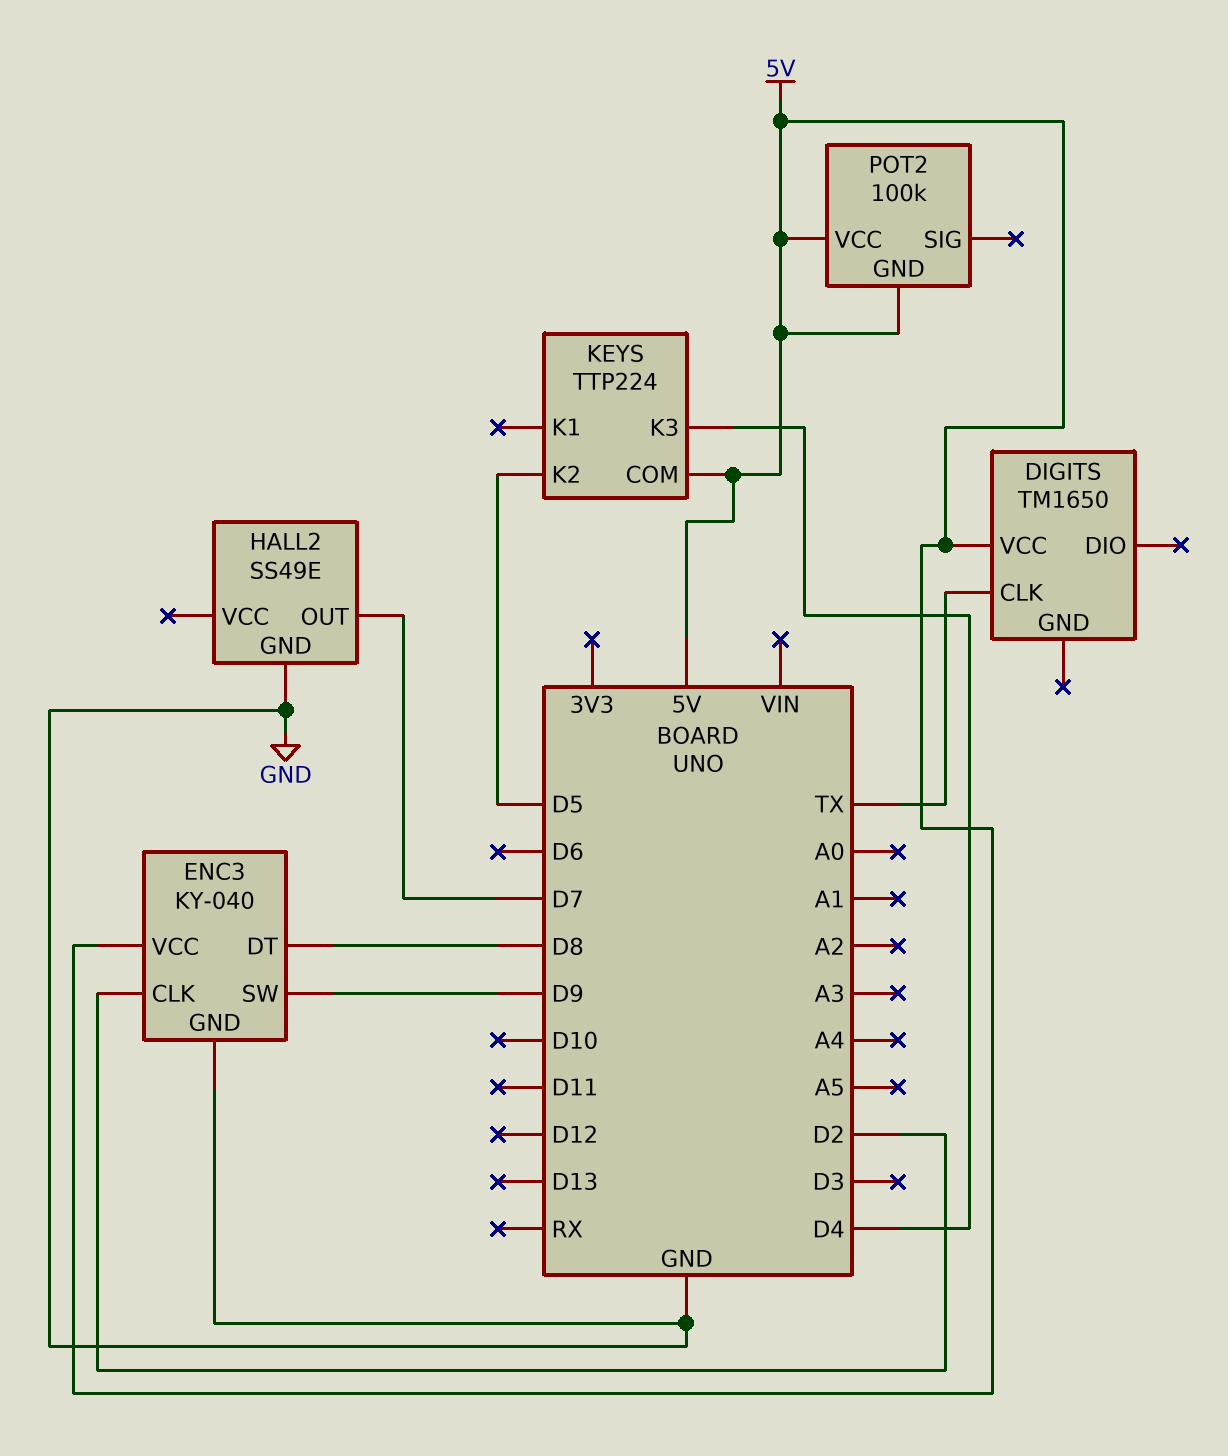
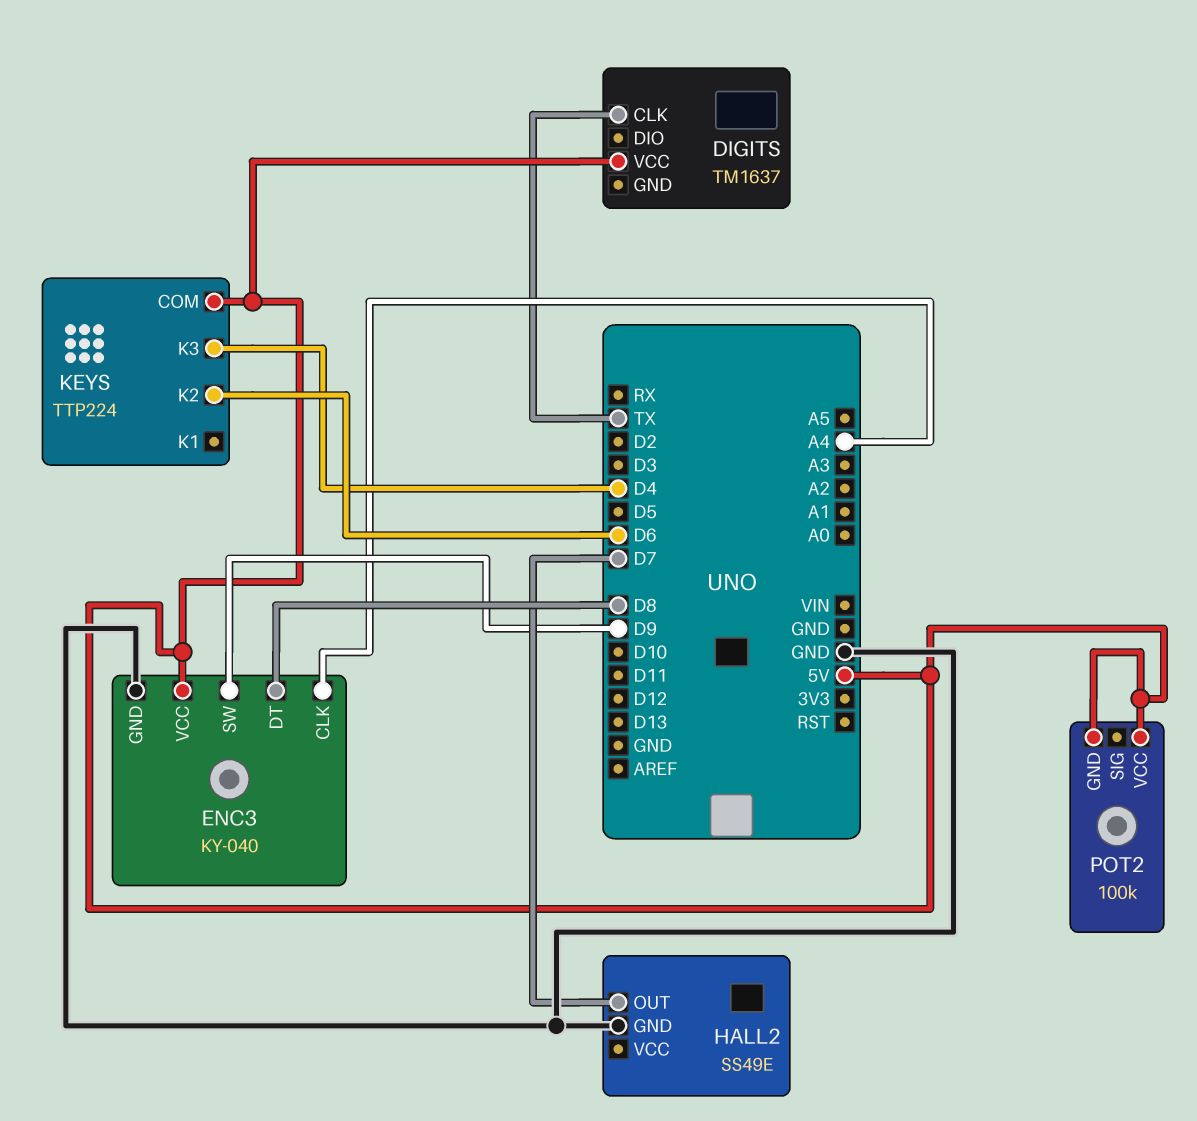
DIGITS: TM1650 -> TM1637
ENC3 pin CLK: D2 -> A4
KEYS pin K2: D5 -> D6

